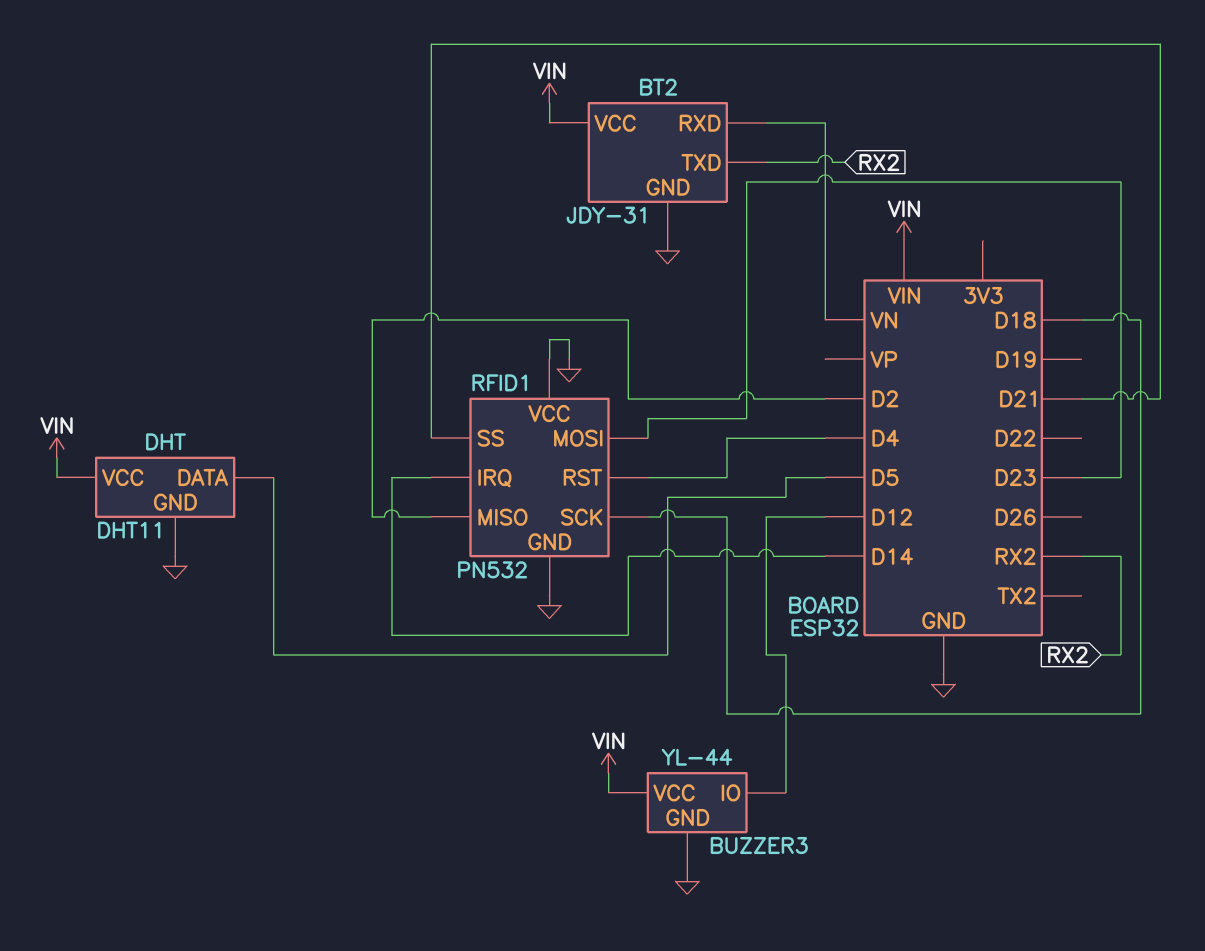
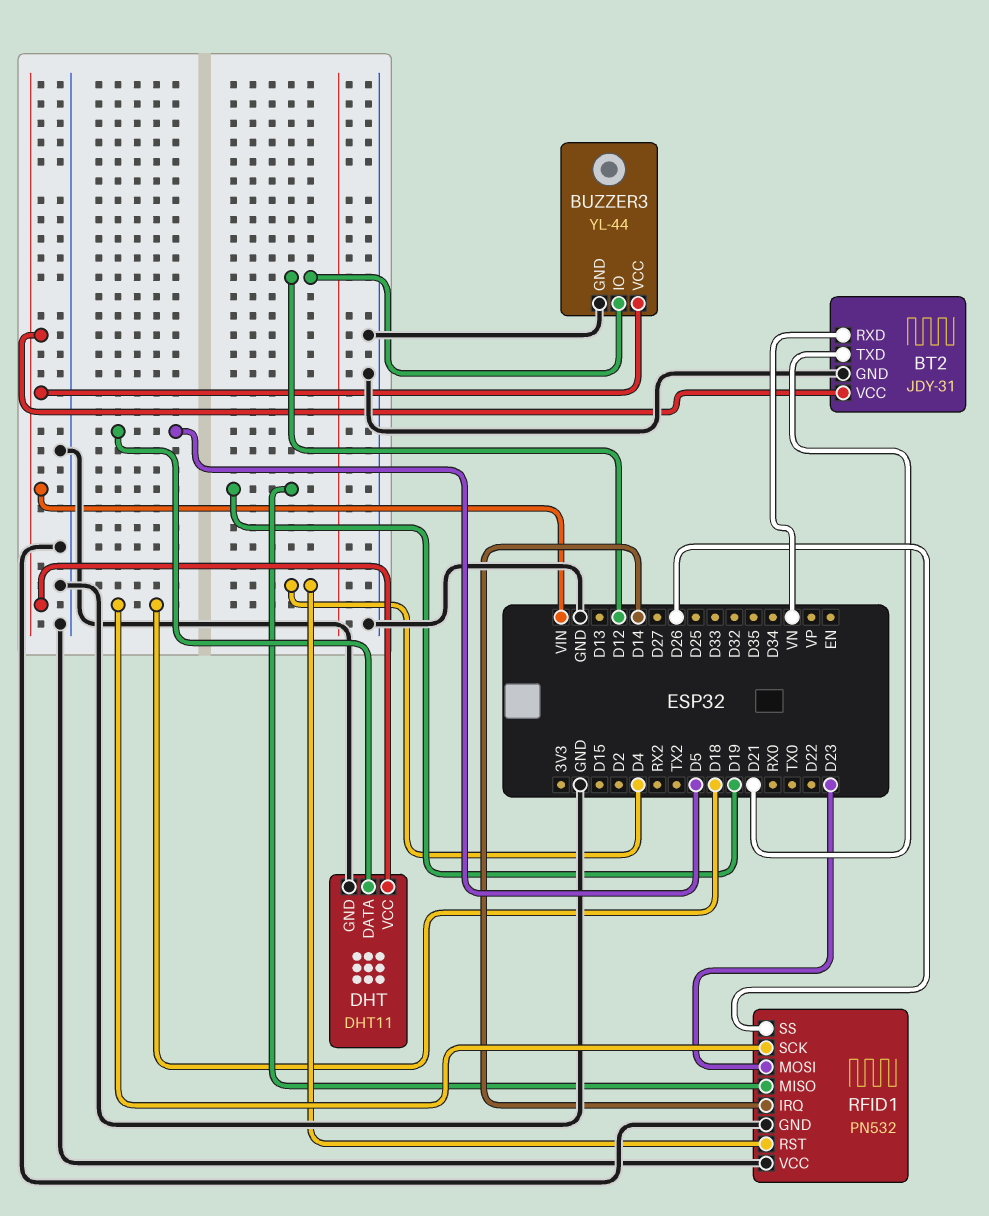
BT2 pin TXD: RX2 -> D21
RFID1 pin MISO: D2 -> D19
RFID1 pin SS: D21 -> D26

